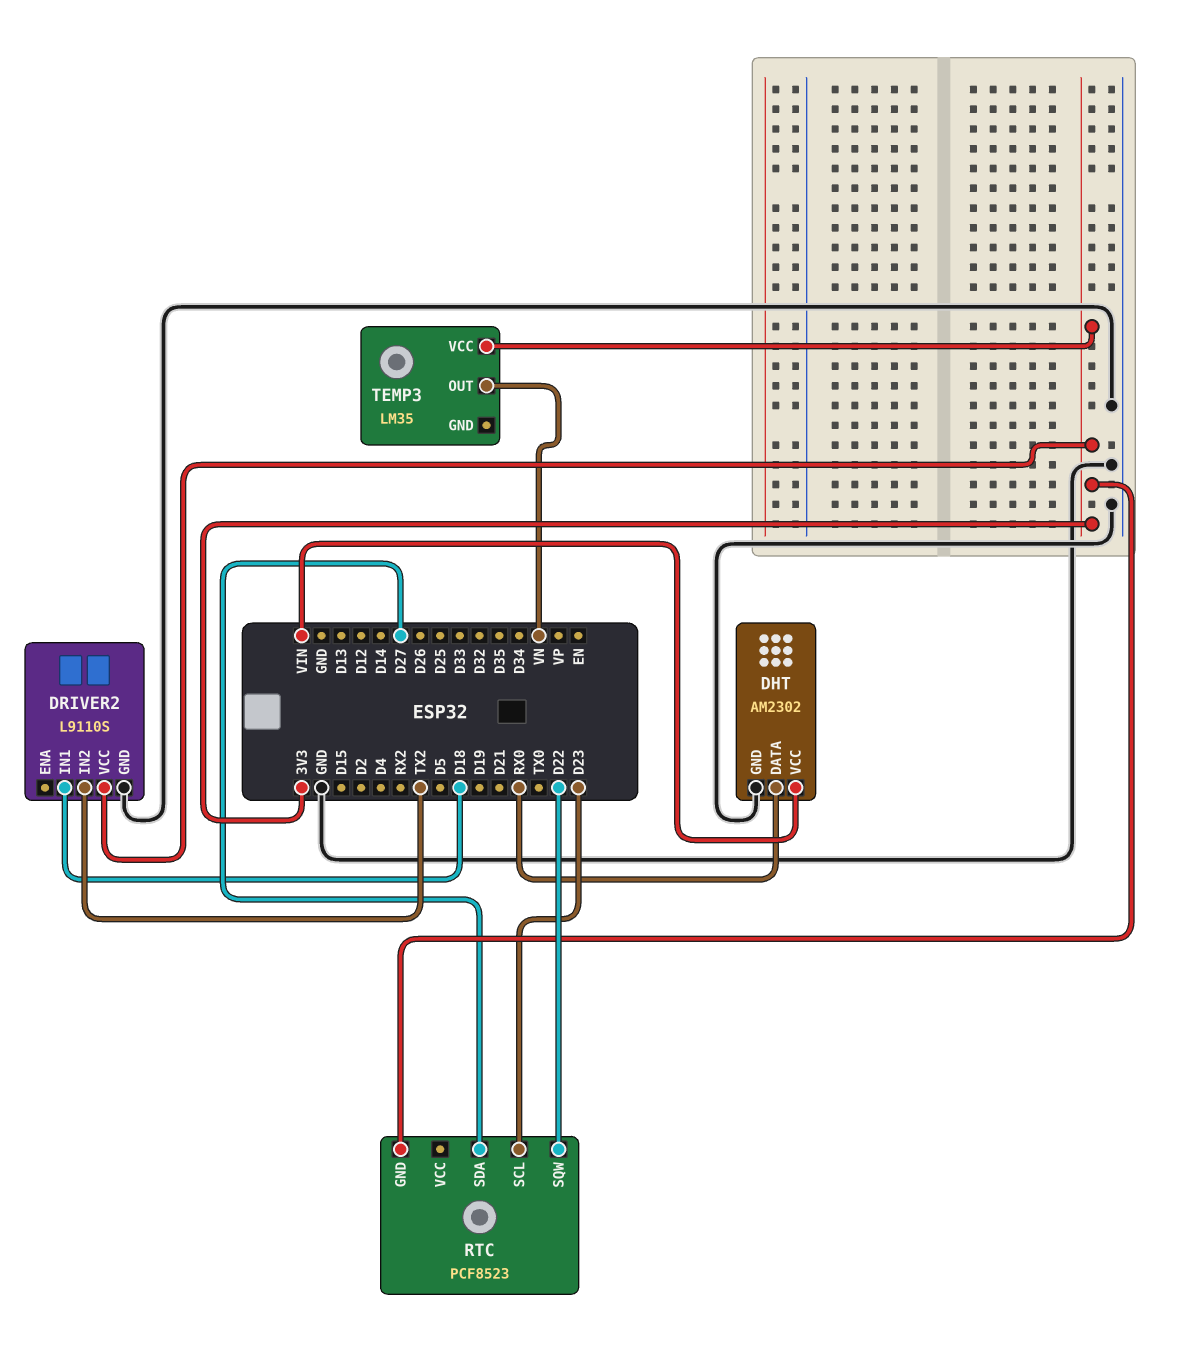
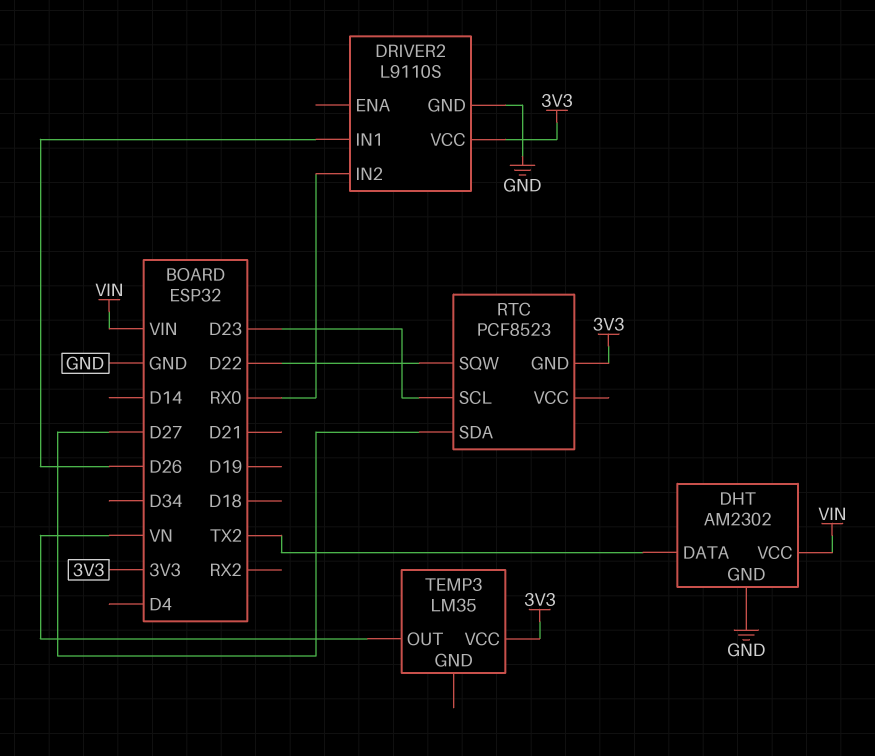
DHT pin DATA: RX0 -> TX2
DRIVER2 pin IN1: D18 -> D26
DRIVER2 pin IN2: TX2 -> RX0

